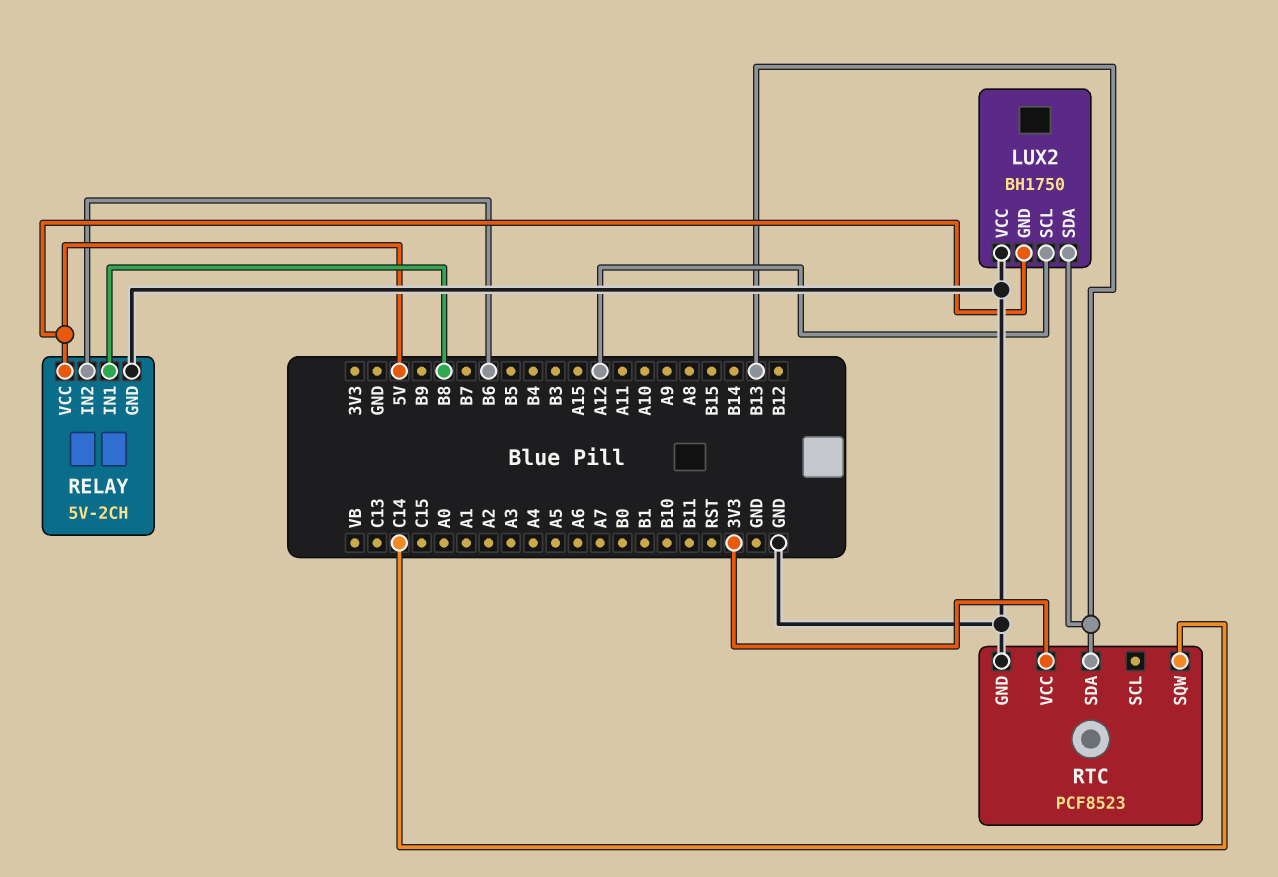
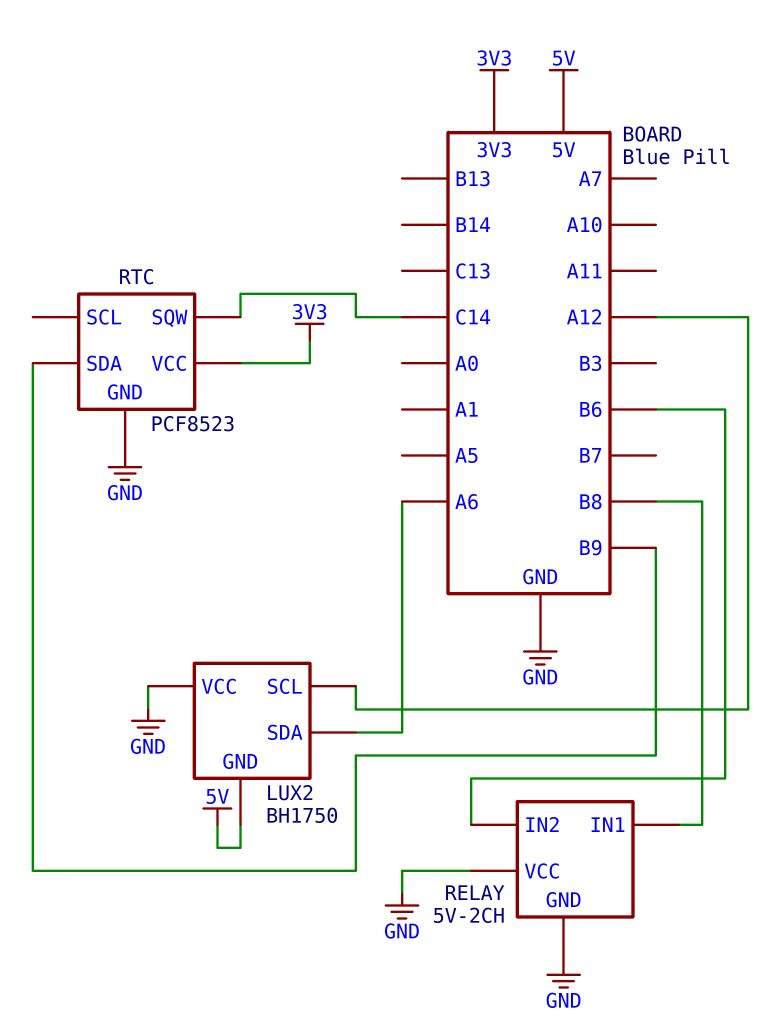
LUX2 pin SDA: B13 -> A6
RELAY pin VCC: 5V -> GND
RTC pin SDA: B13 -> B9

